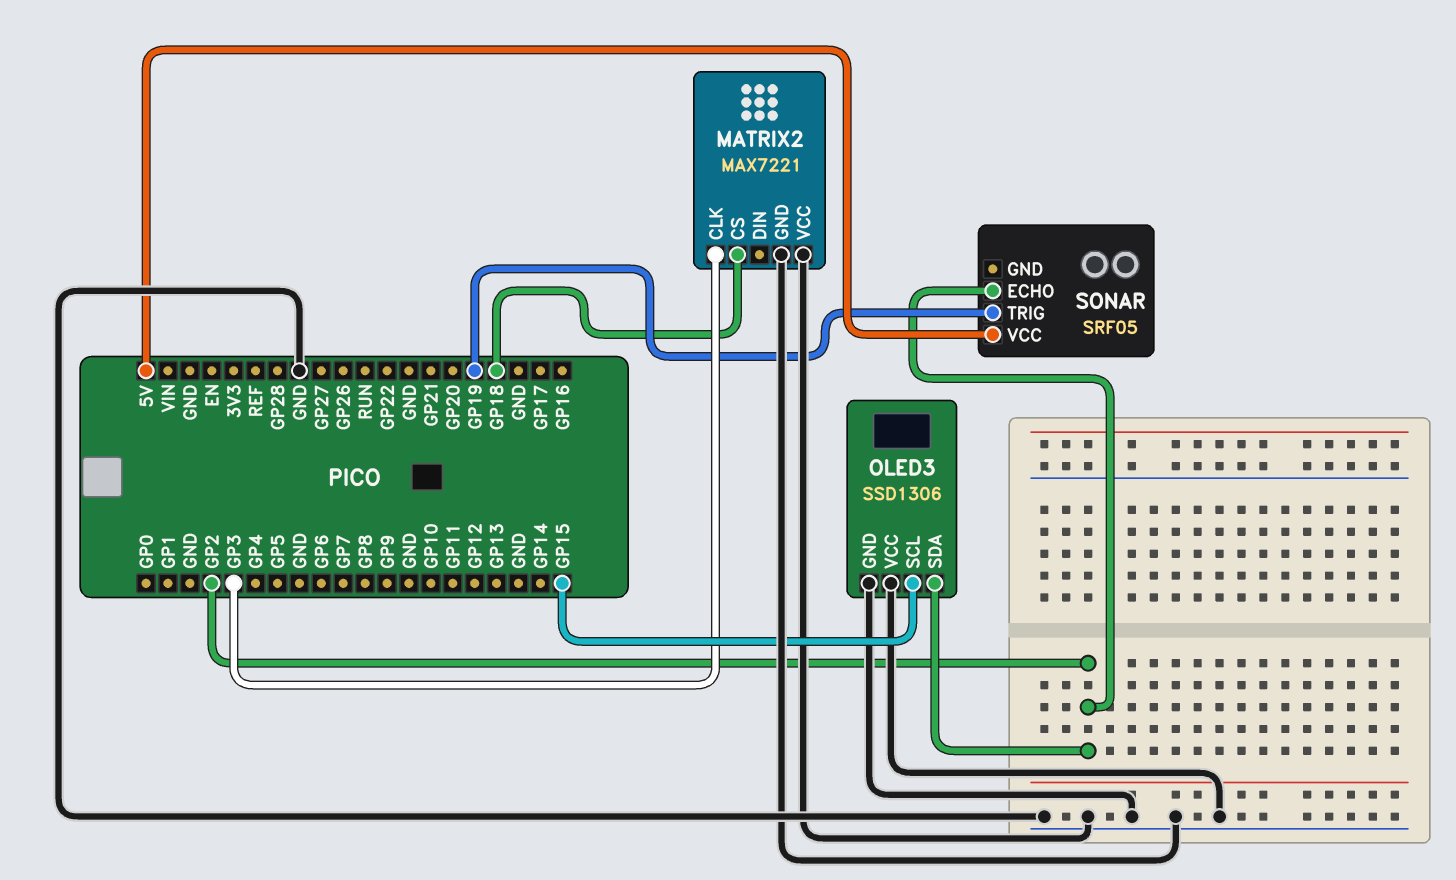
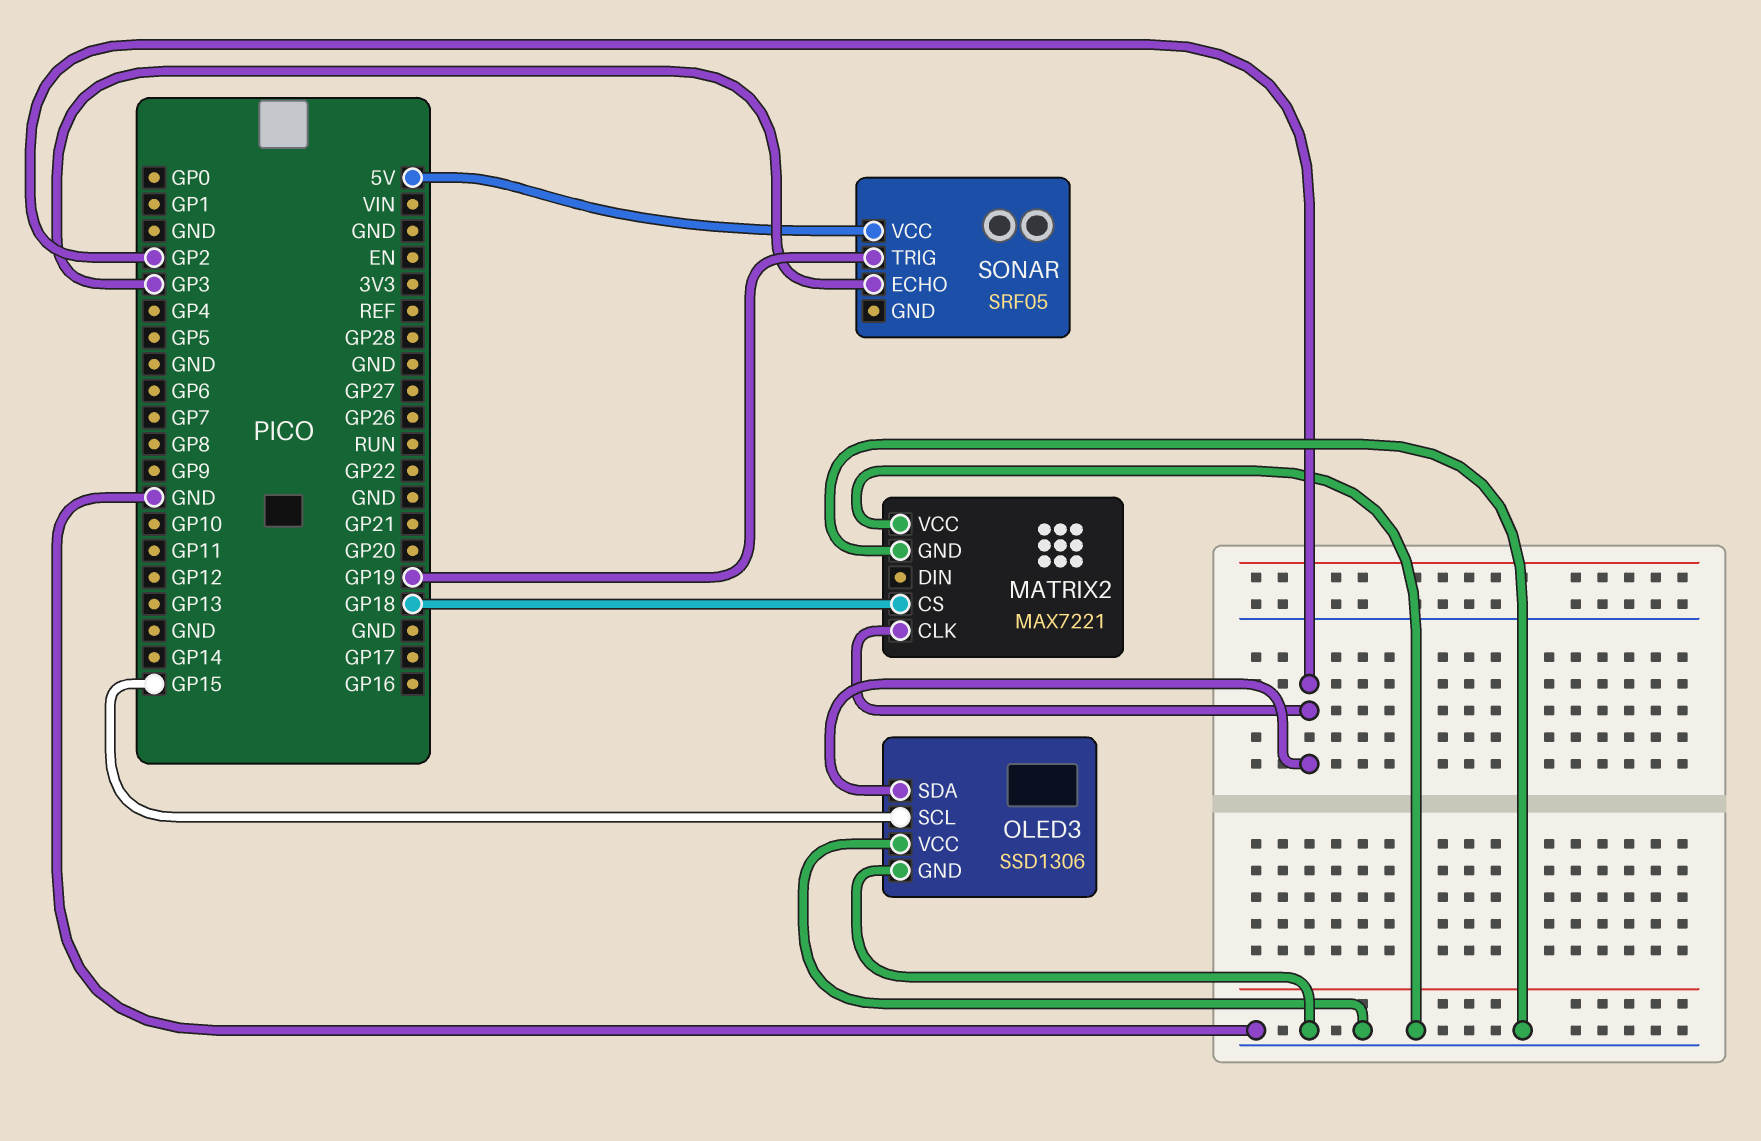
MATRIX2 pin CLK: GP3 -> GP2
SONAR pin ECHO: GP2 -> GP3

